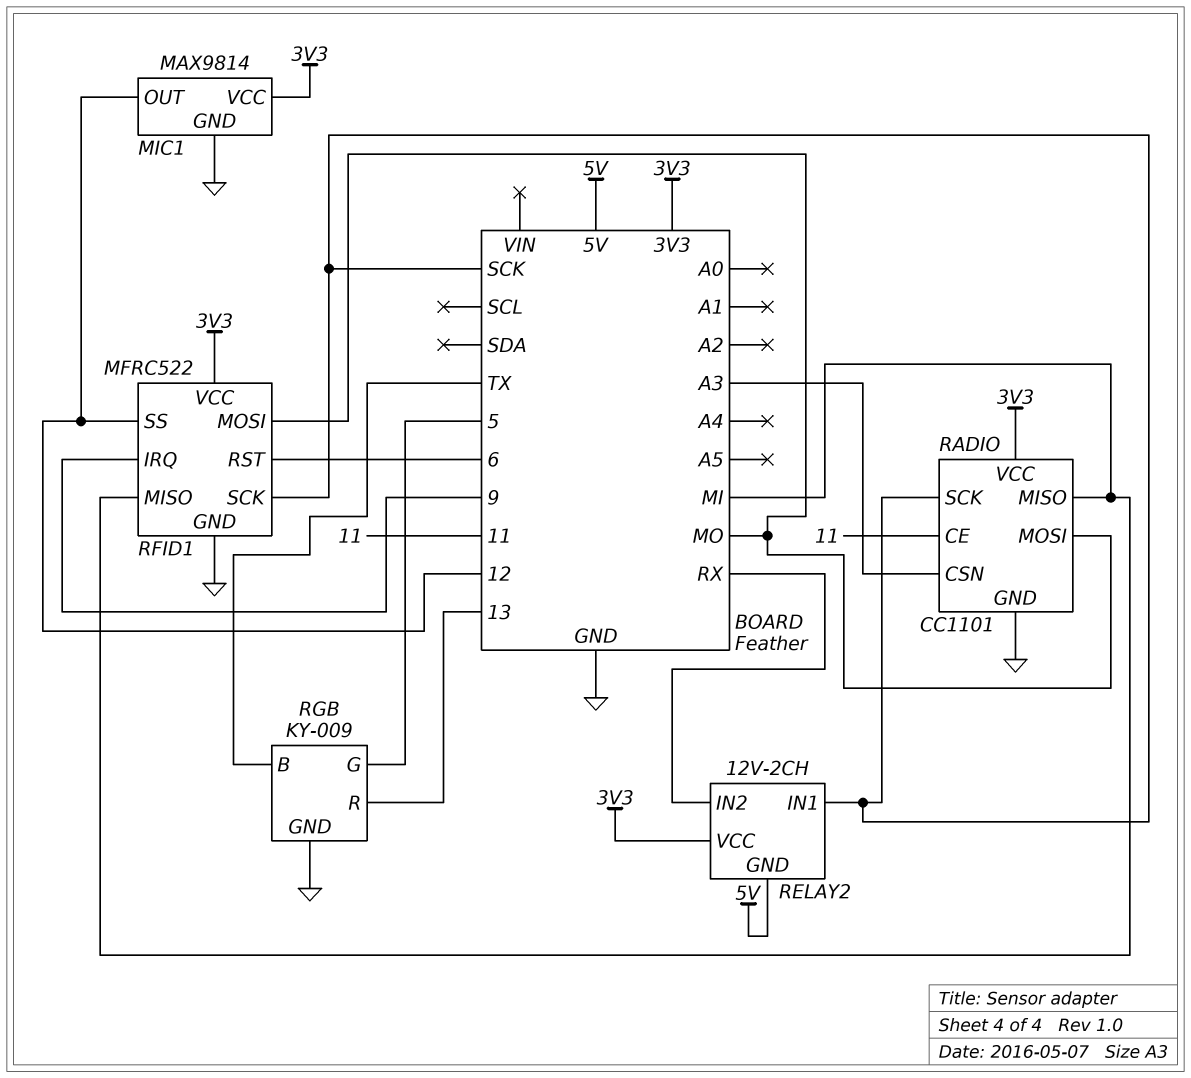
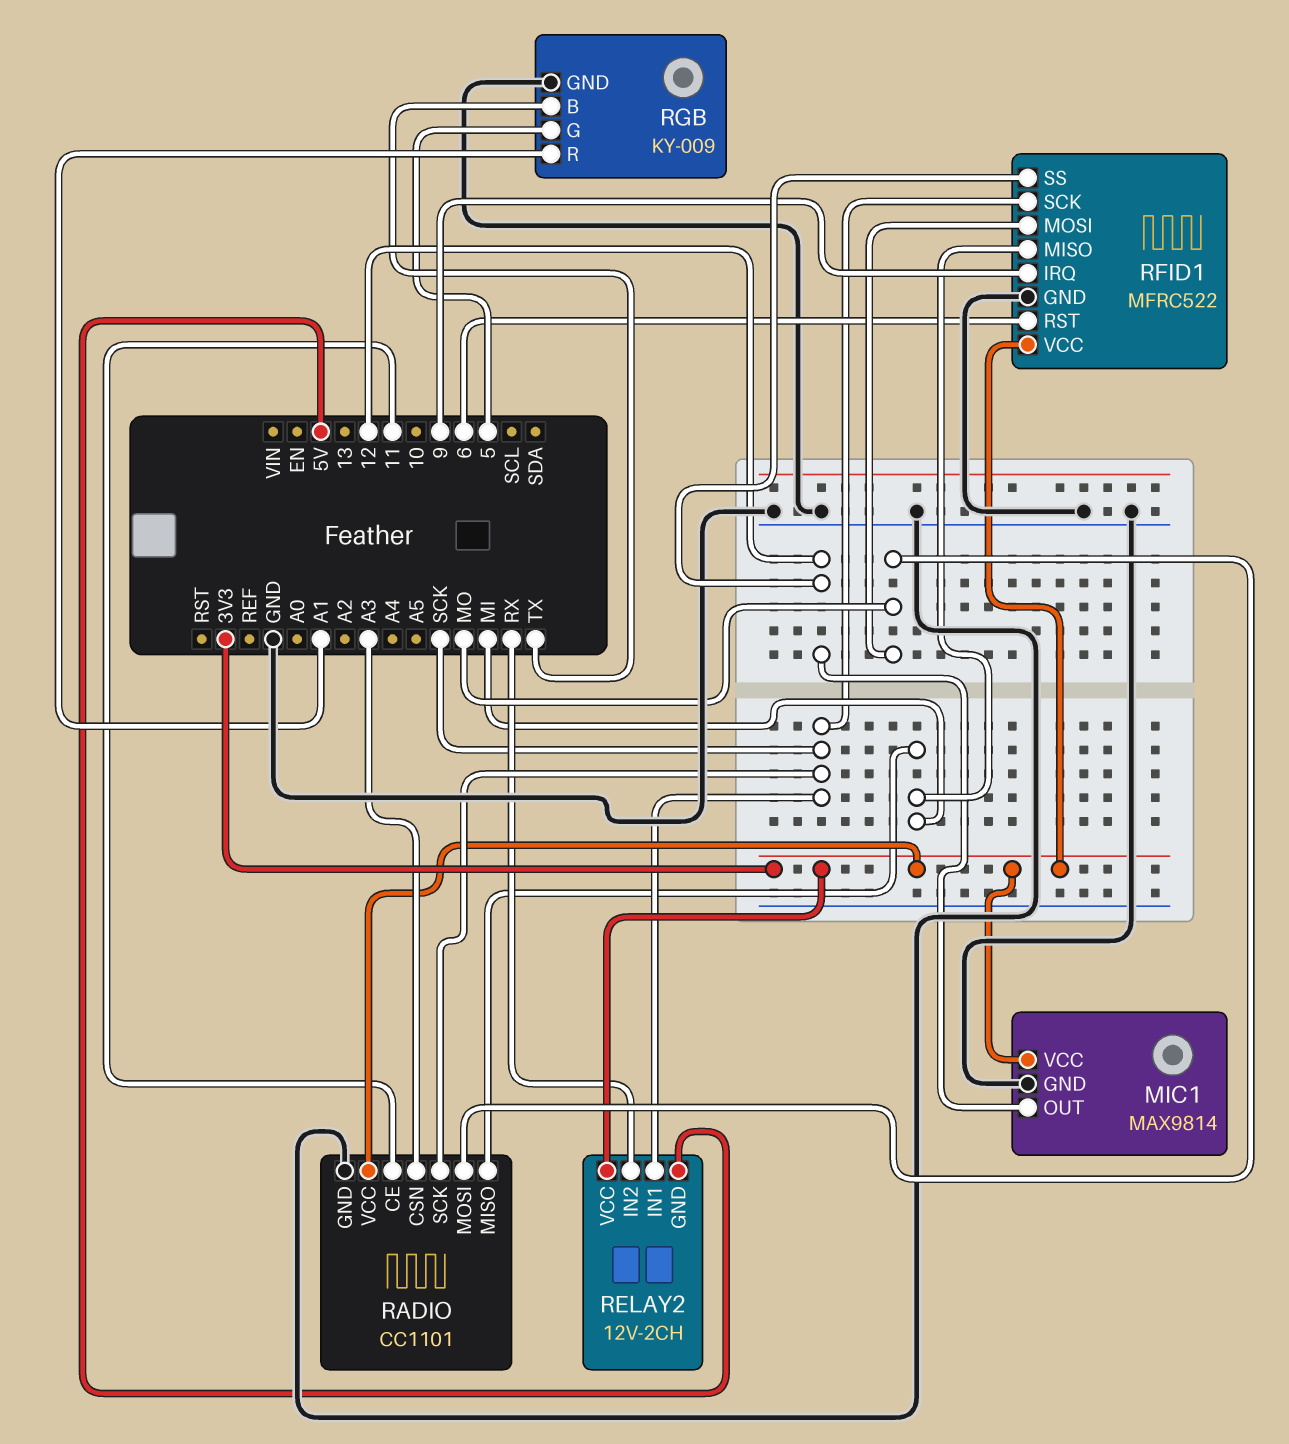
RGB pin R: 13 -> A1

